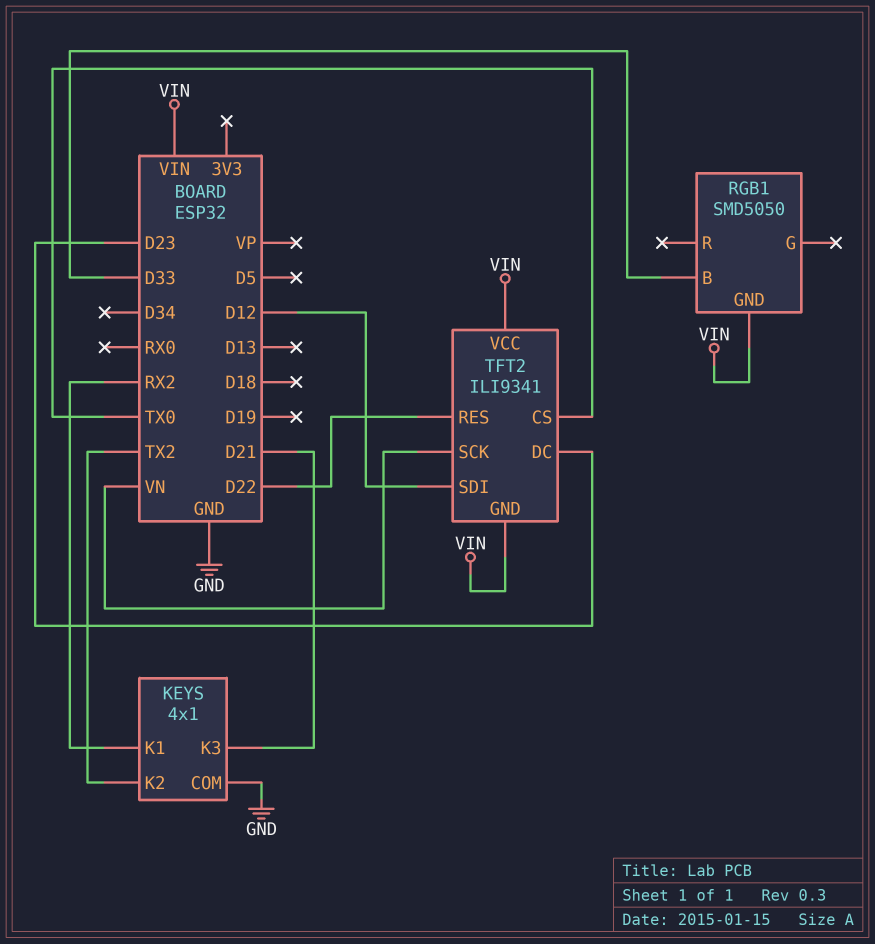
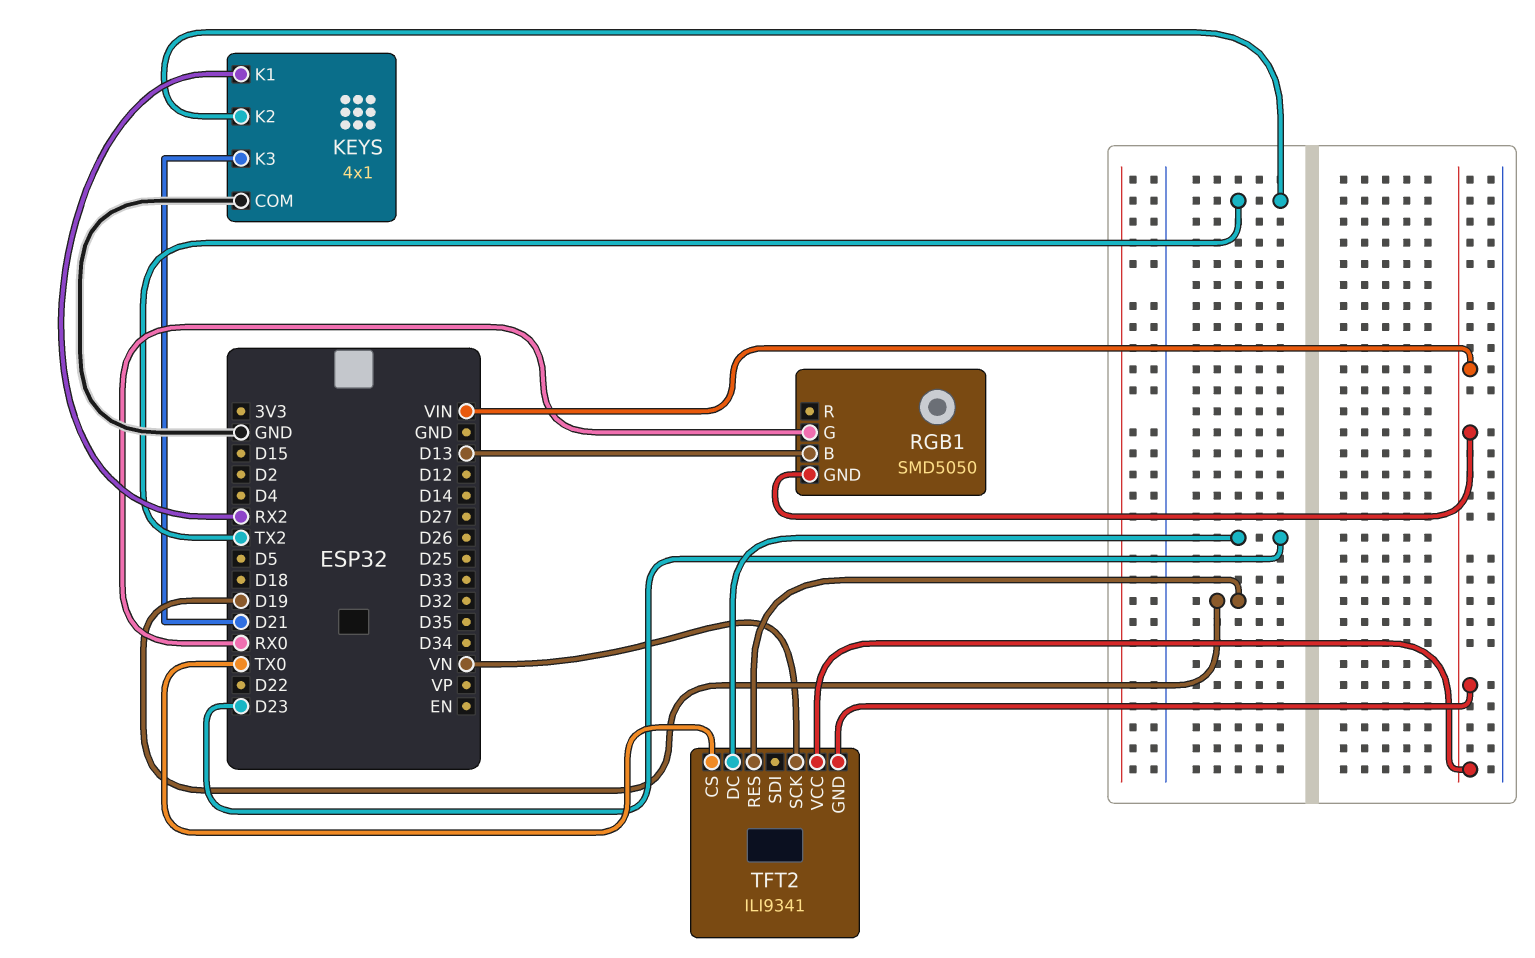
RGB1 pin B: D33 -> D13
RGB1 pin G: none -> RX0
TFT2 pin RES: D22 -> D19
TFT2 pin SDI: D12 -> none

